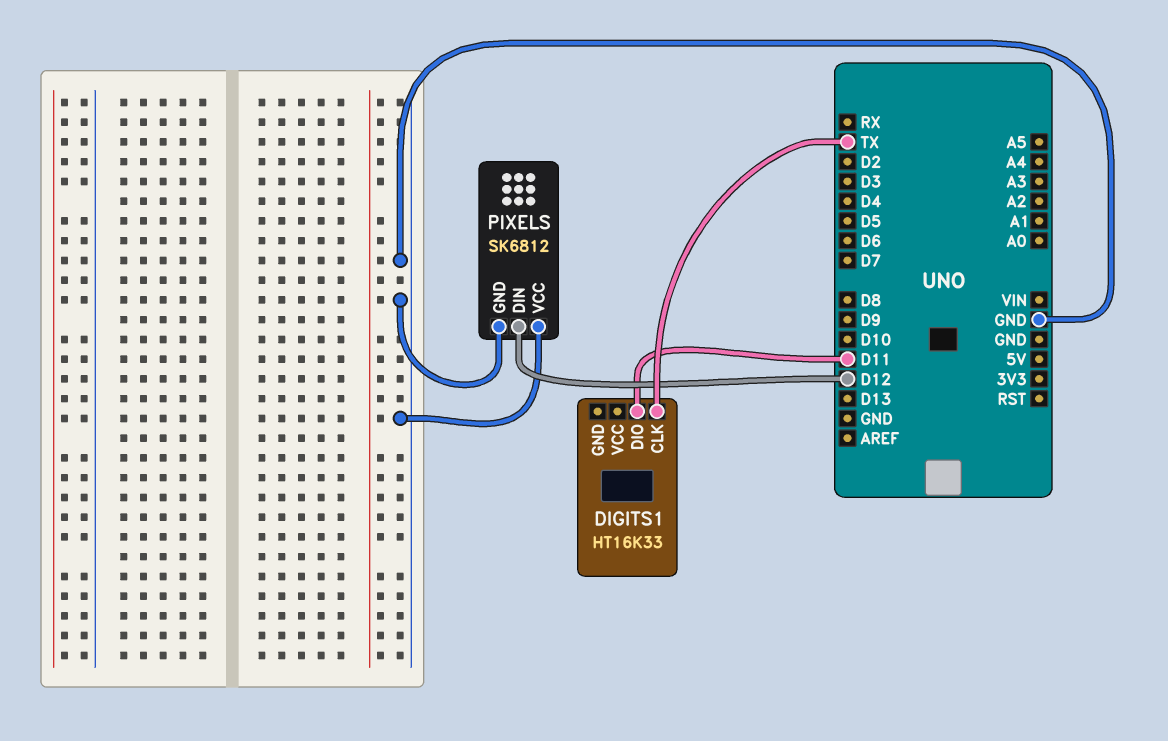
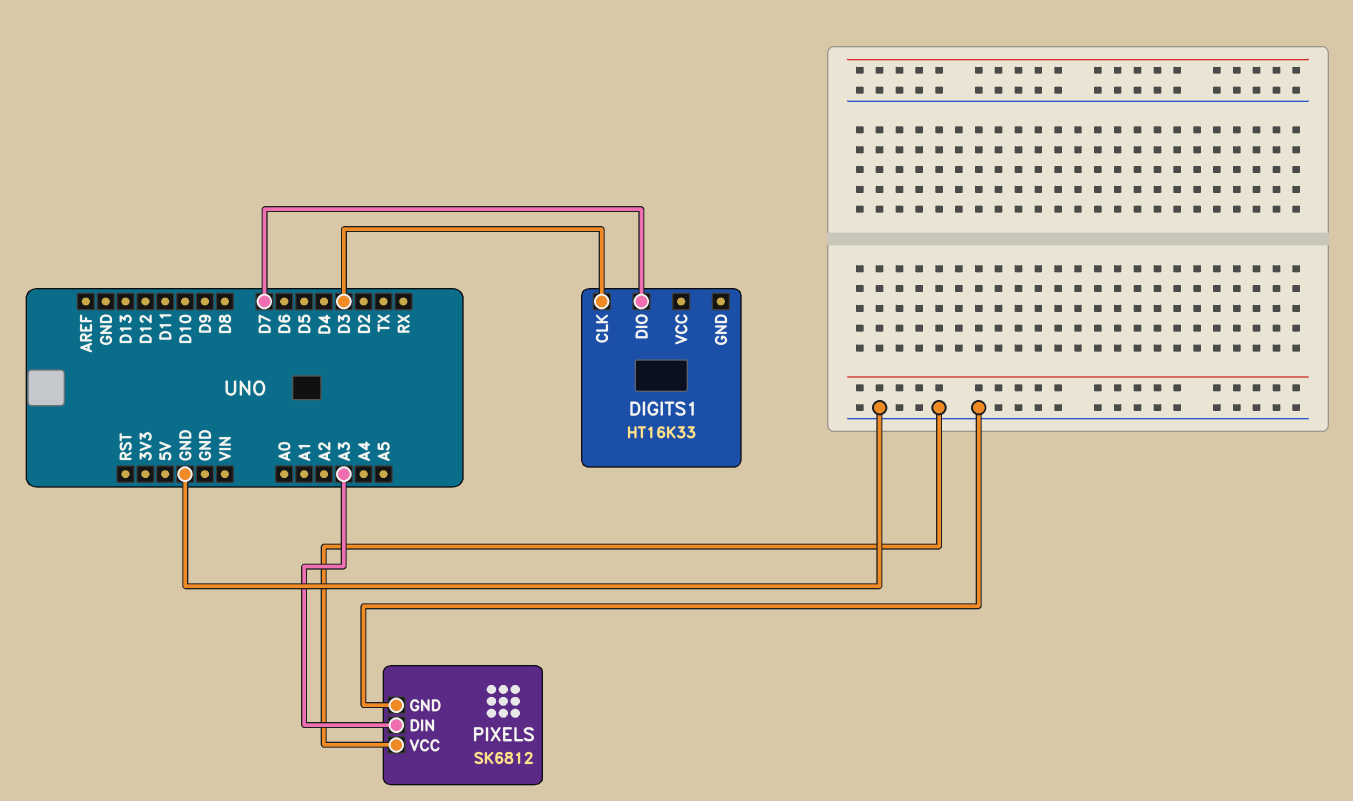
DIGITS1 pin CLK: TX -> D3
DIGITS1 pin DIO: D11 -> D7
PIXELS pin DIN: D12 -> A3

